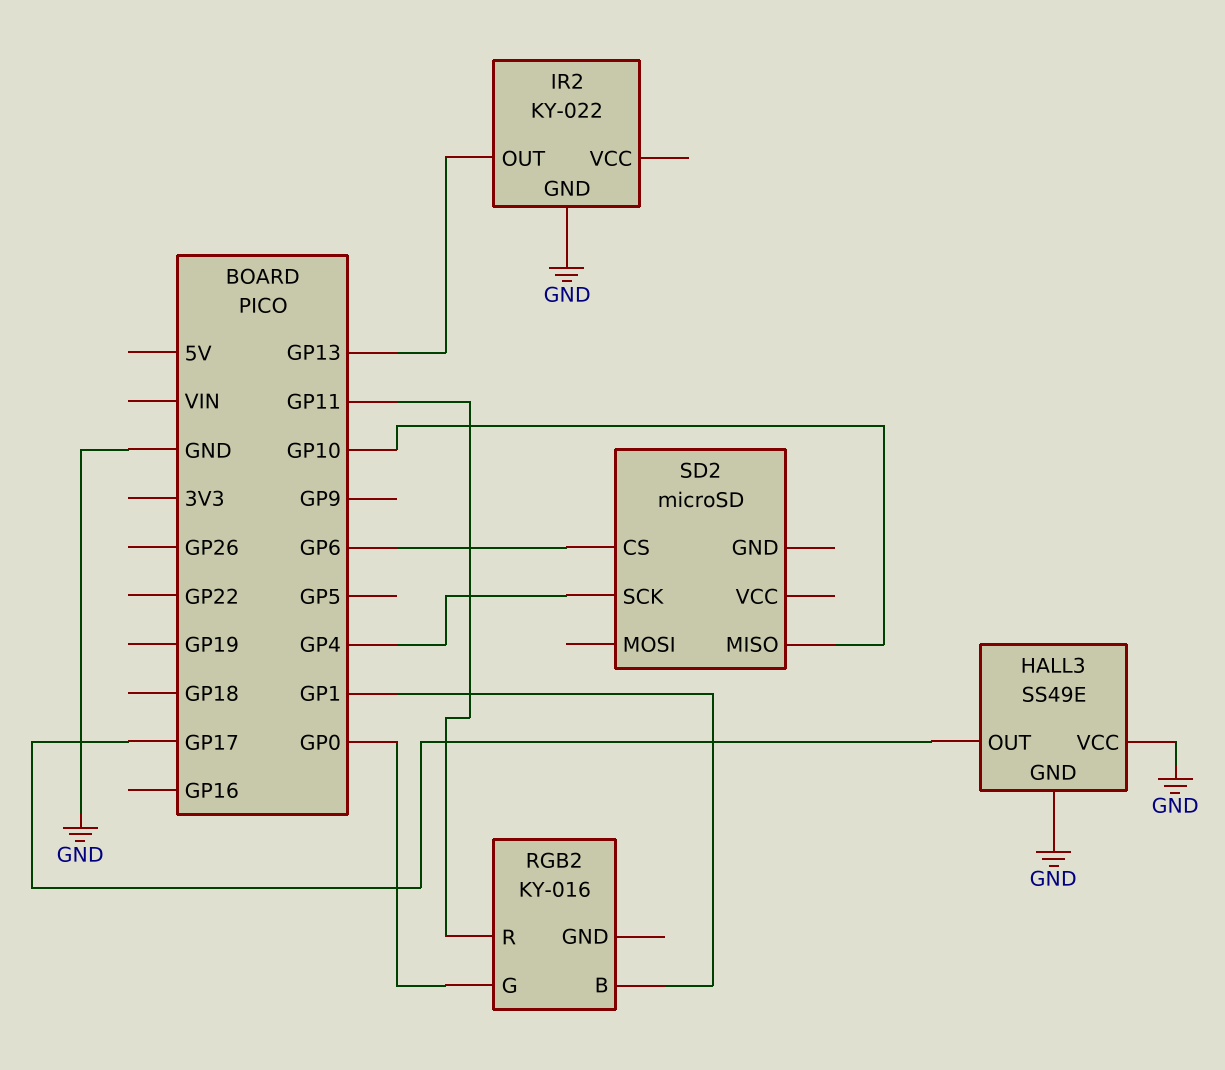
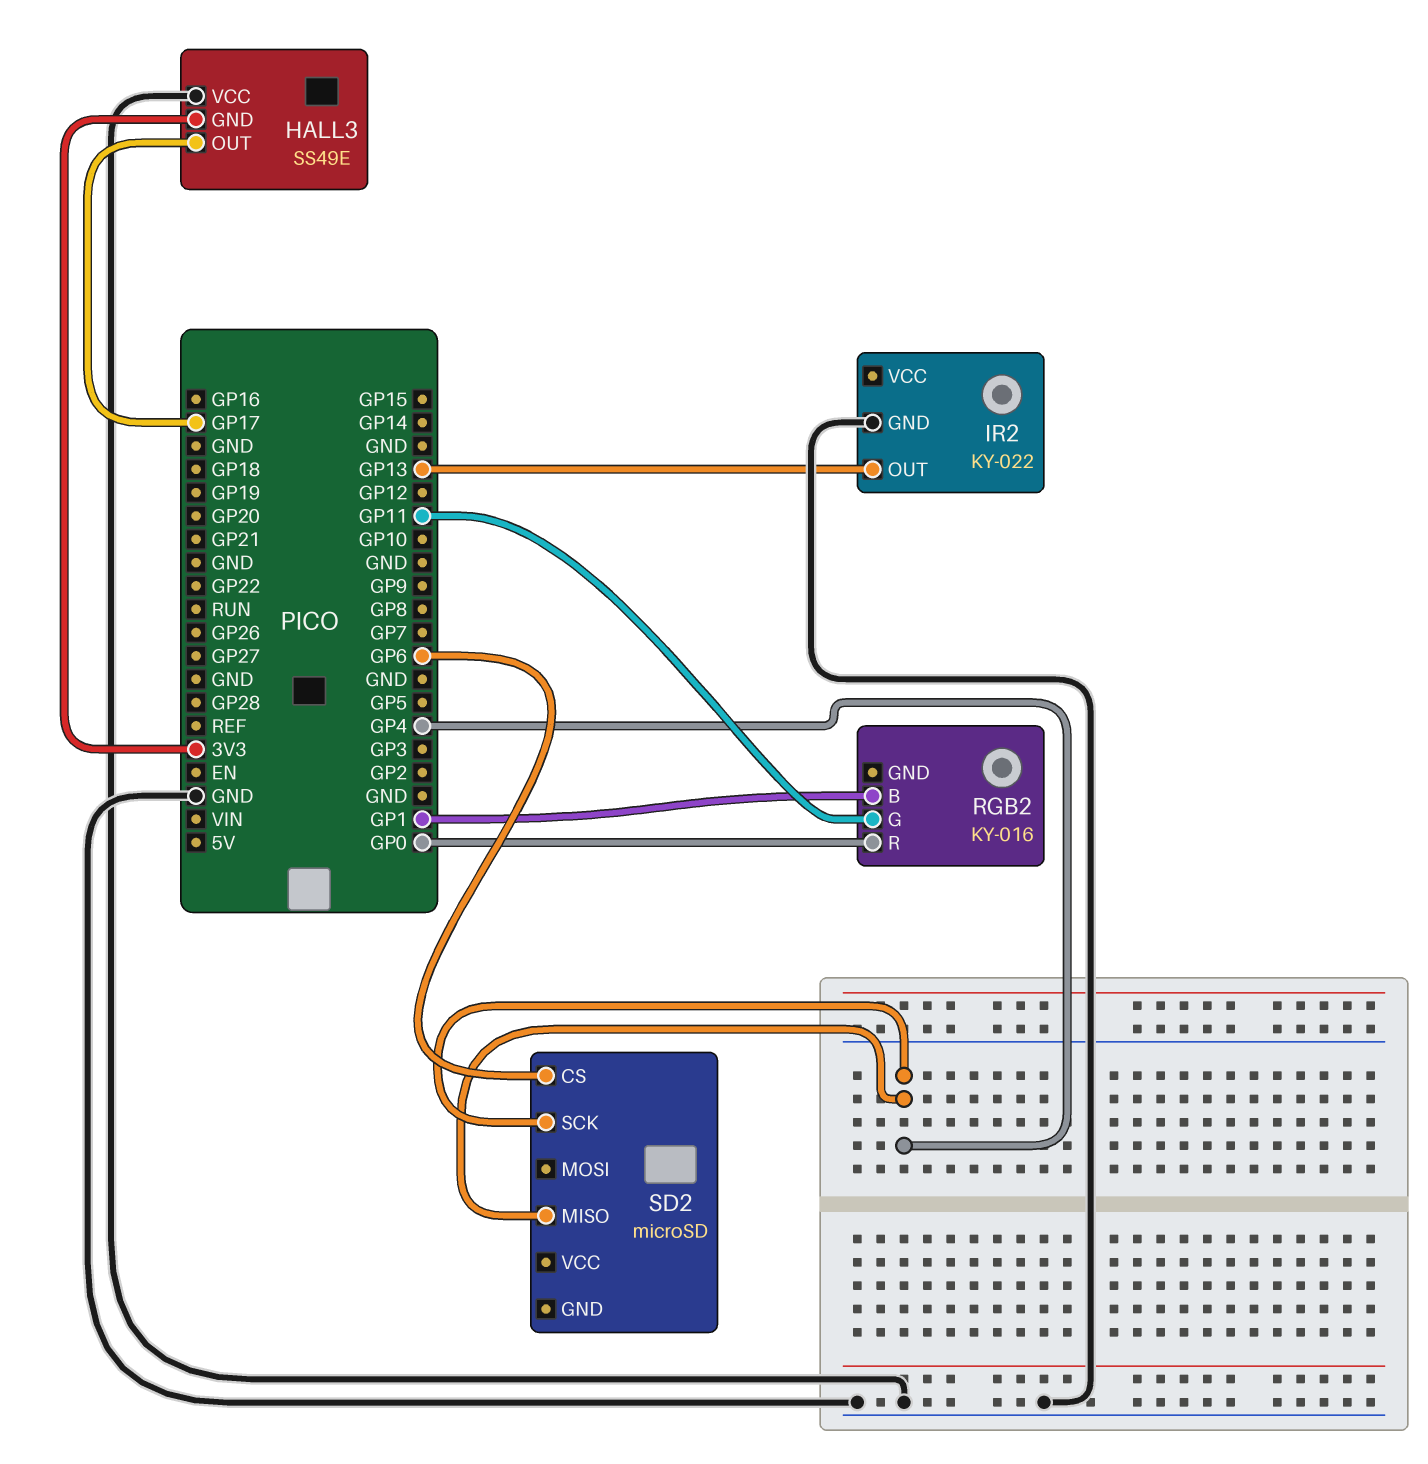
HALL3 pin GND: GND -> 3V3
RGB2 pin G: GP0 -> GP11
RGB2 pin R: GP11 -> GP0
SD2 pin MISO: GP10 -> GP4

